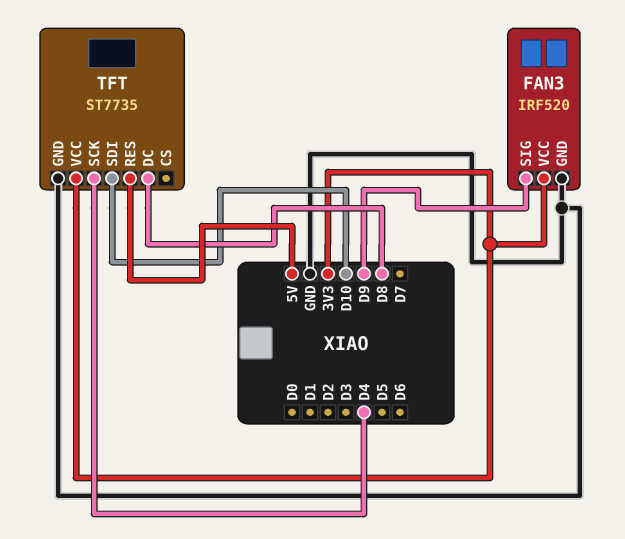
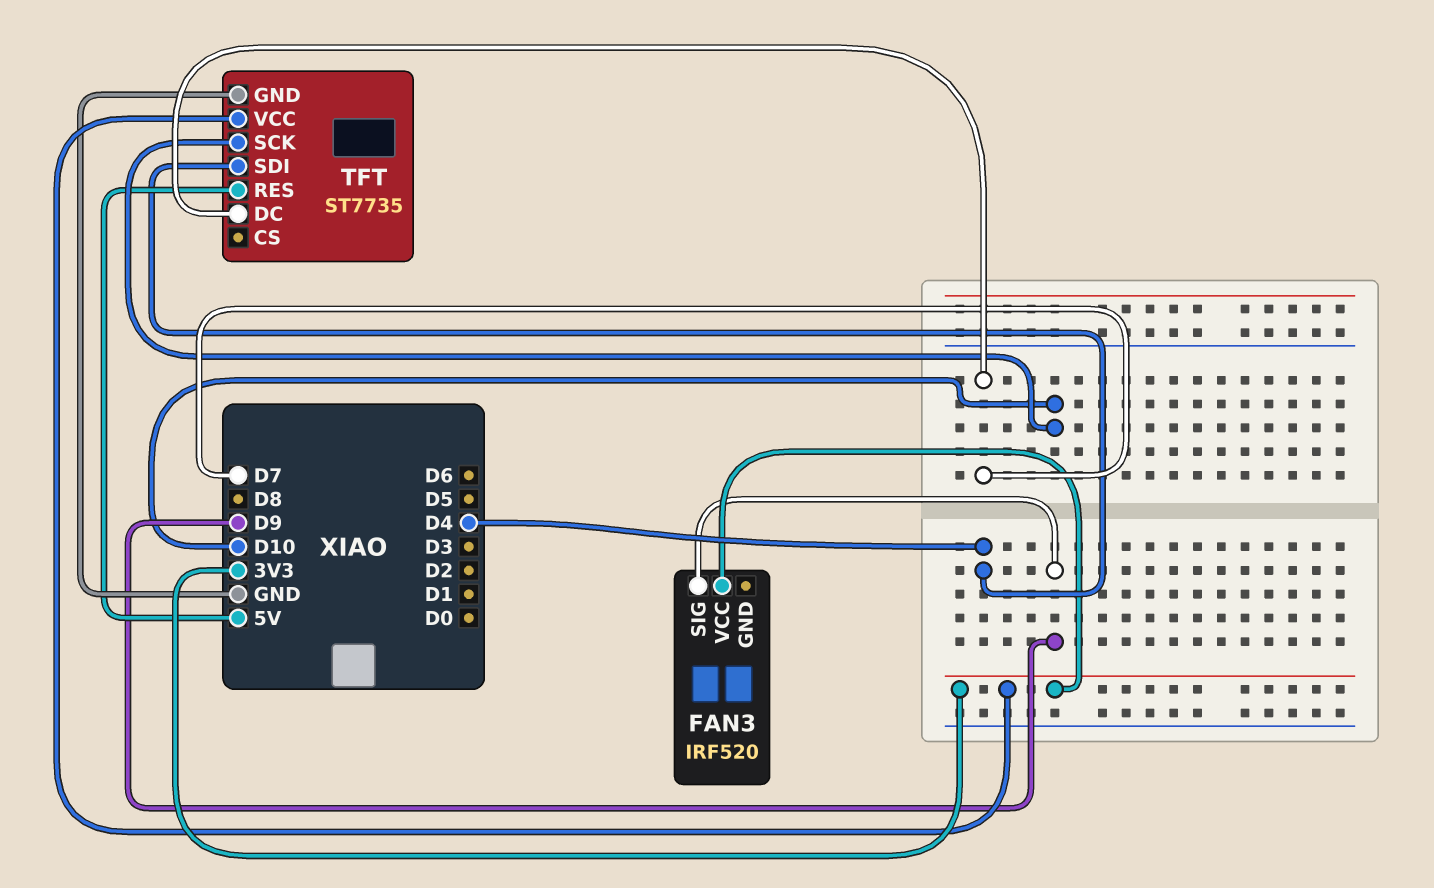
FAN3 pin GND: GND -> none
TFT pin DC: D8 -> D7
TFT pin SCK: D4 -> D10
TFT pin SDI: D10 -> D4

